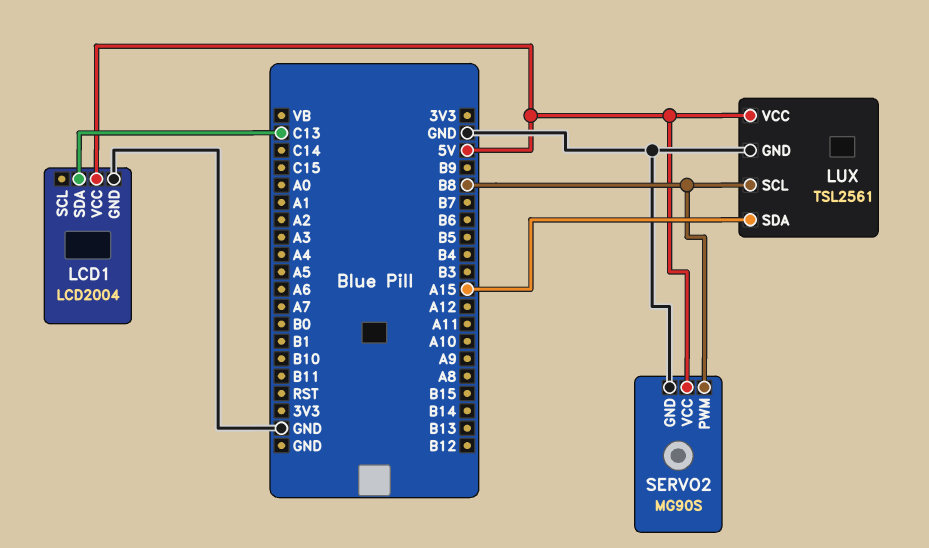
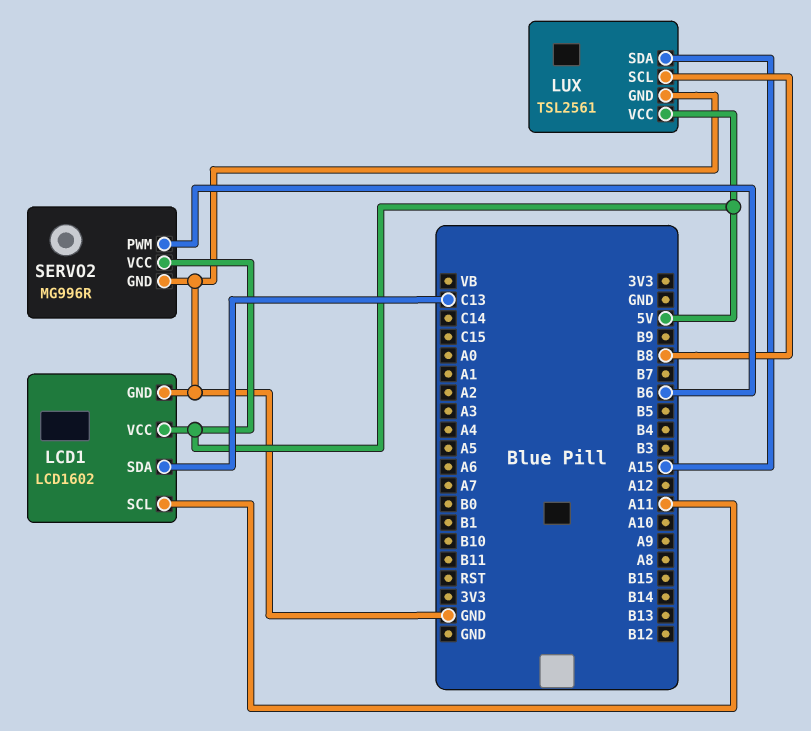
LCD1: LCD2004 -> LCD1602
LCD1 pin SCL: none -> A11
SERVO2: MG90S -> MG996R
SERVO2 pin PWM: B8 -> B6

